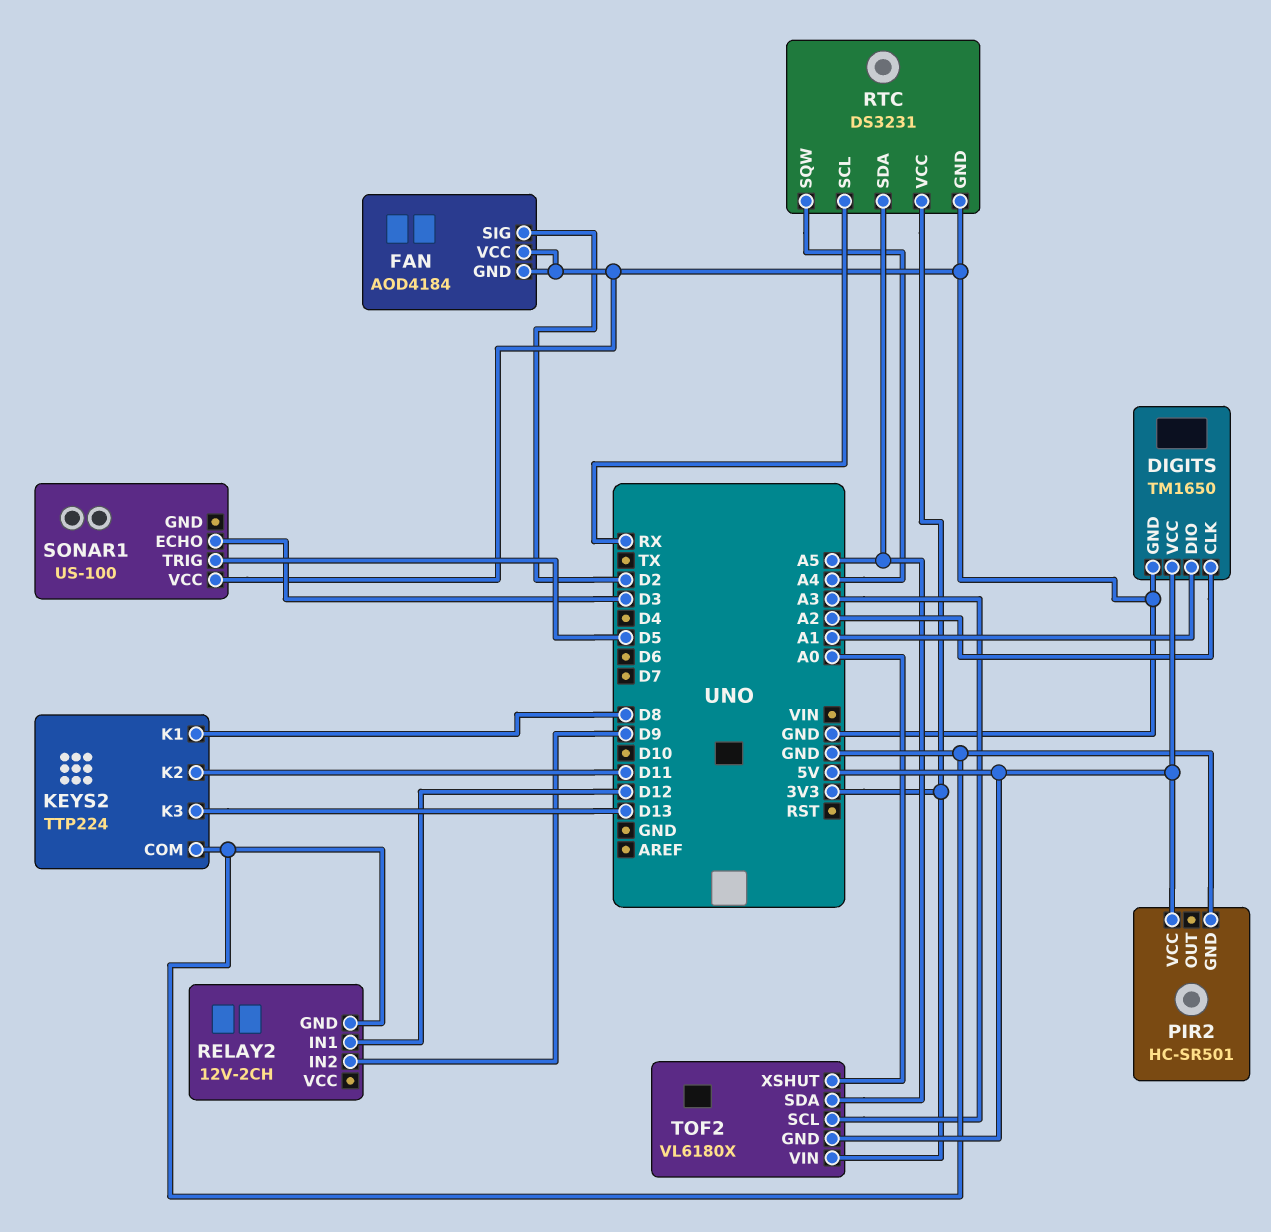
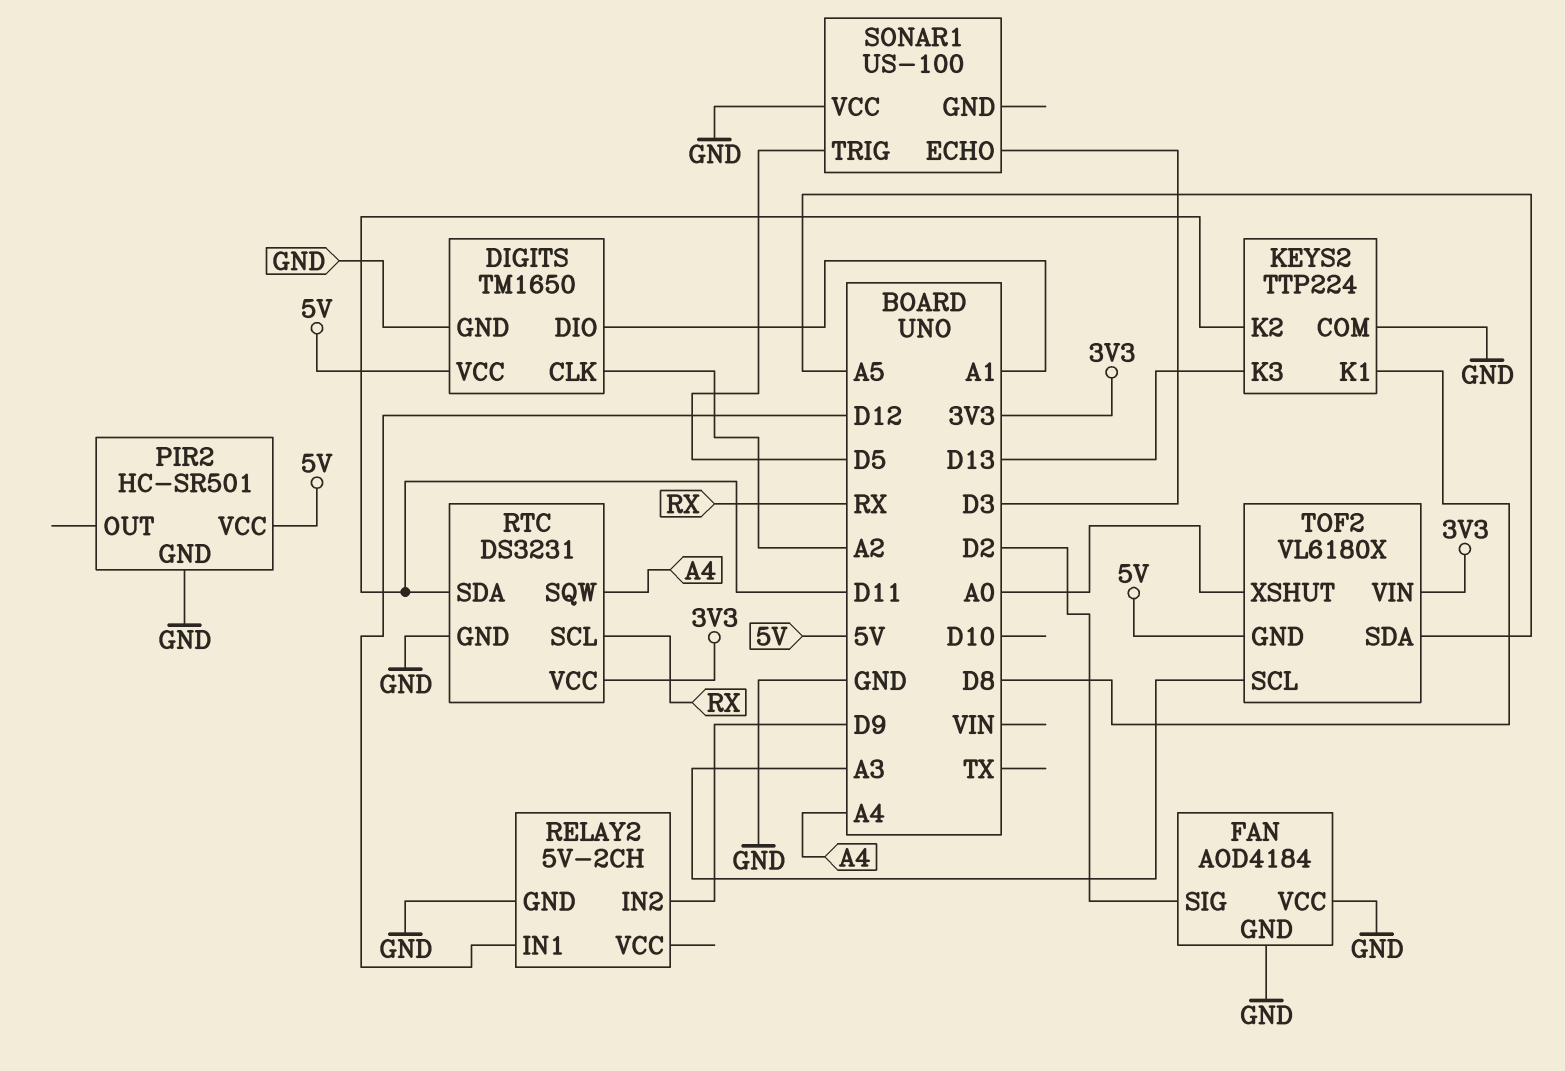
RELAY2: 12V-2CH -> 5V-2CH
RTC pin SDA: A5 -> D11

